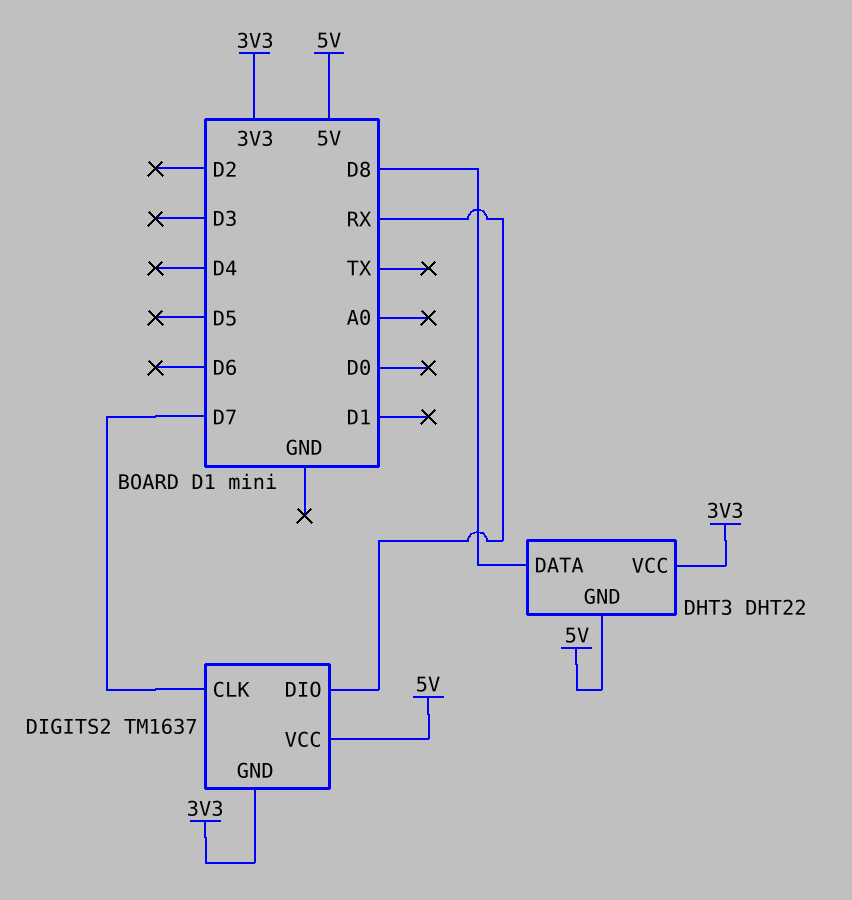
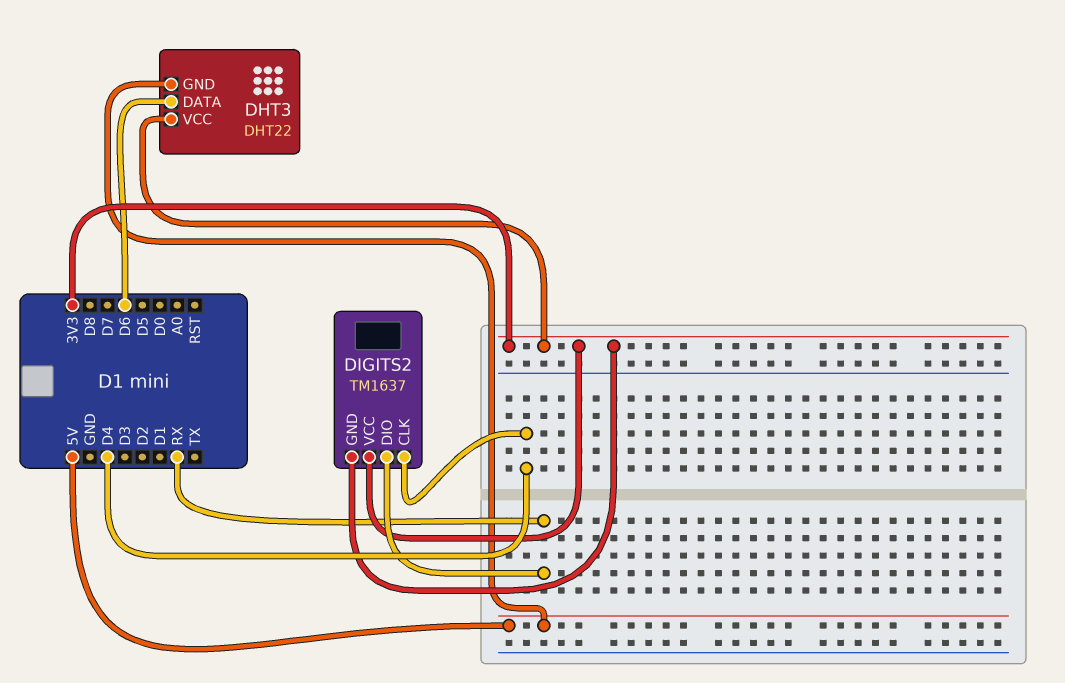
DHT3 pin DATA: D8 -> D6
DIGITS2 pin CLK: D7 -> D4
DIGITS2 pin VCC: 5V -> 3V3

